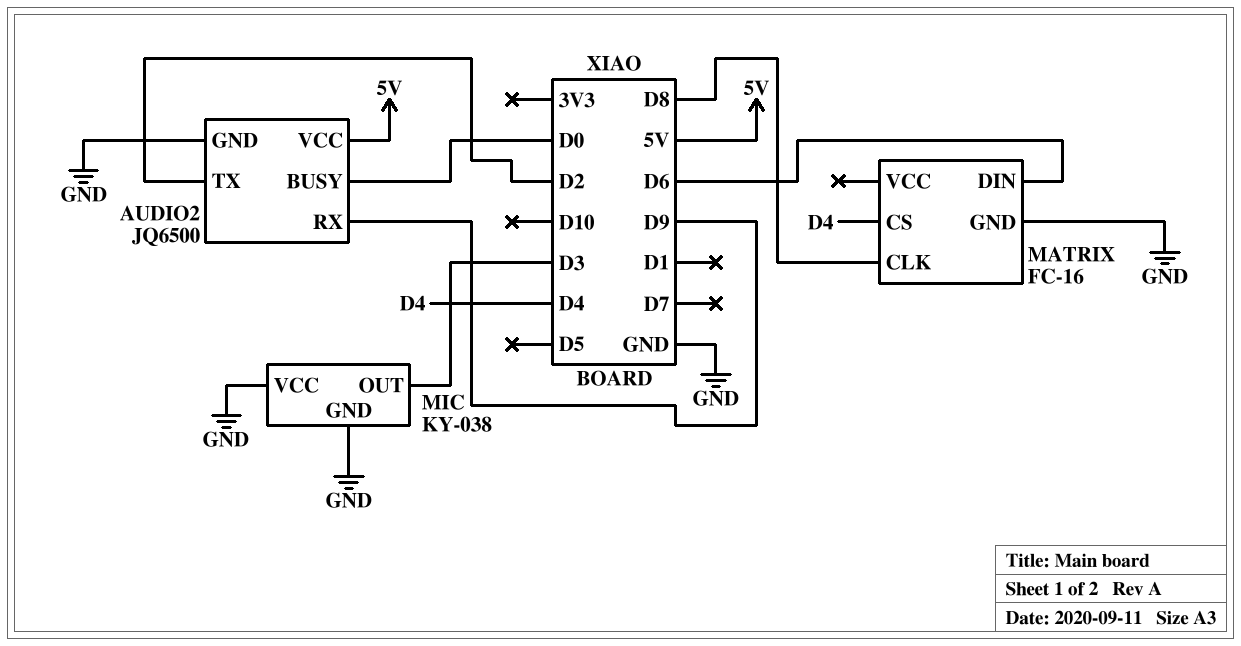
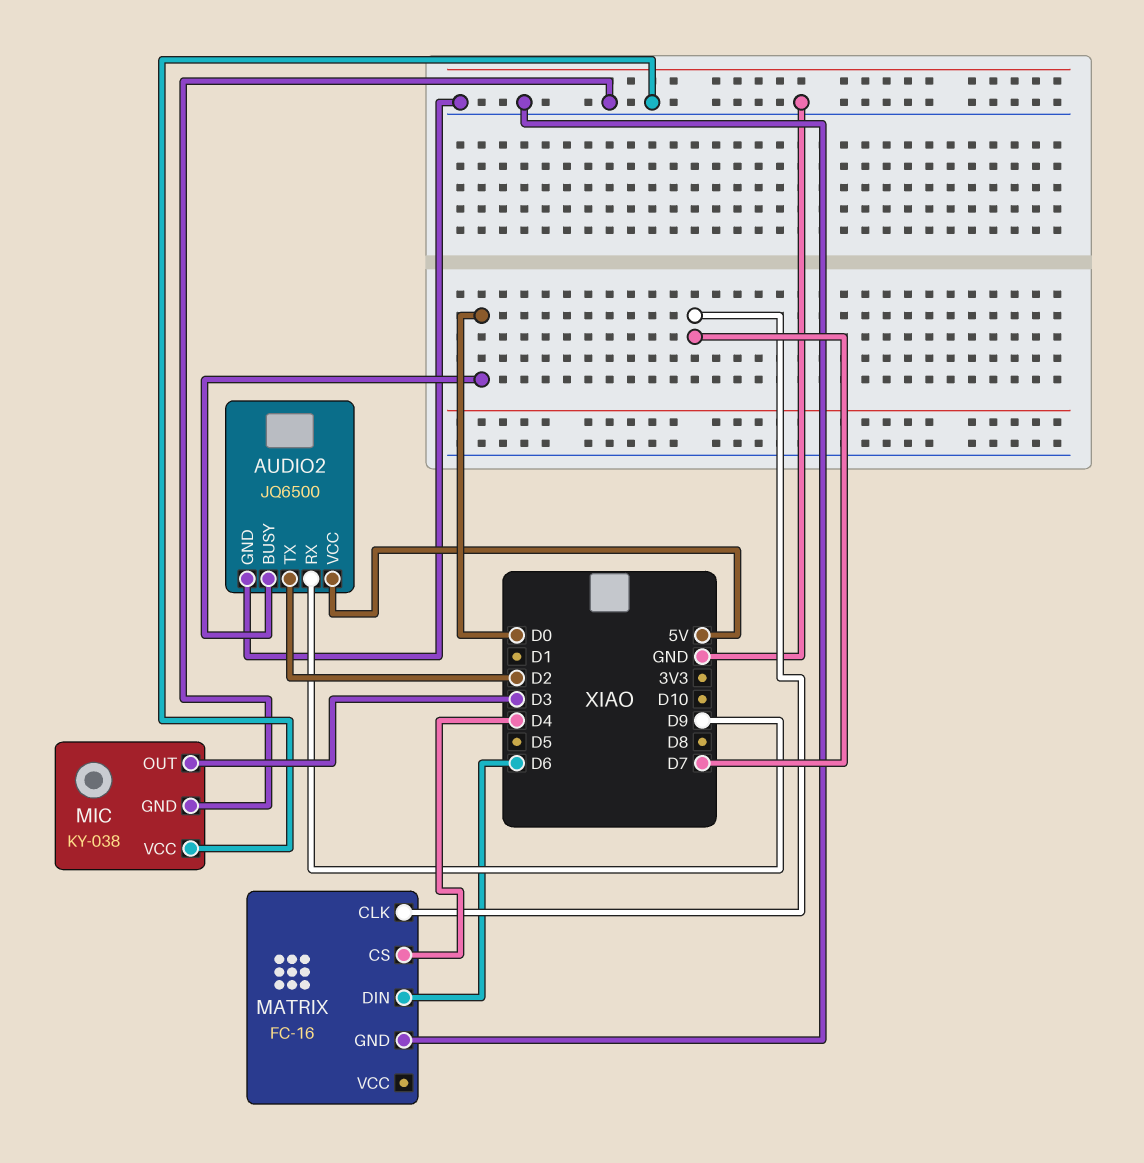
MATRIX pin CLK: D8 -> D7

